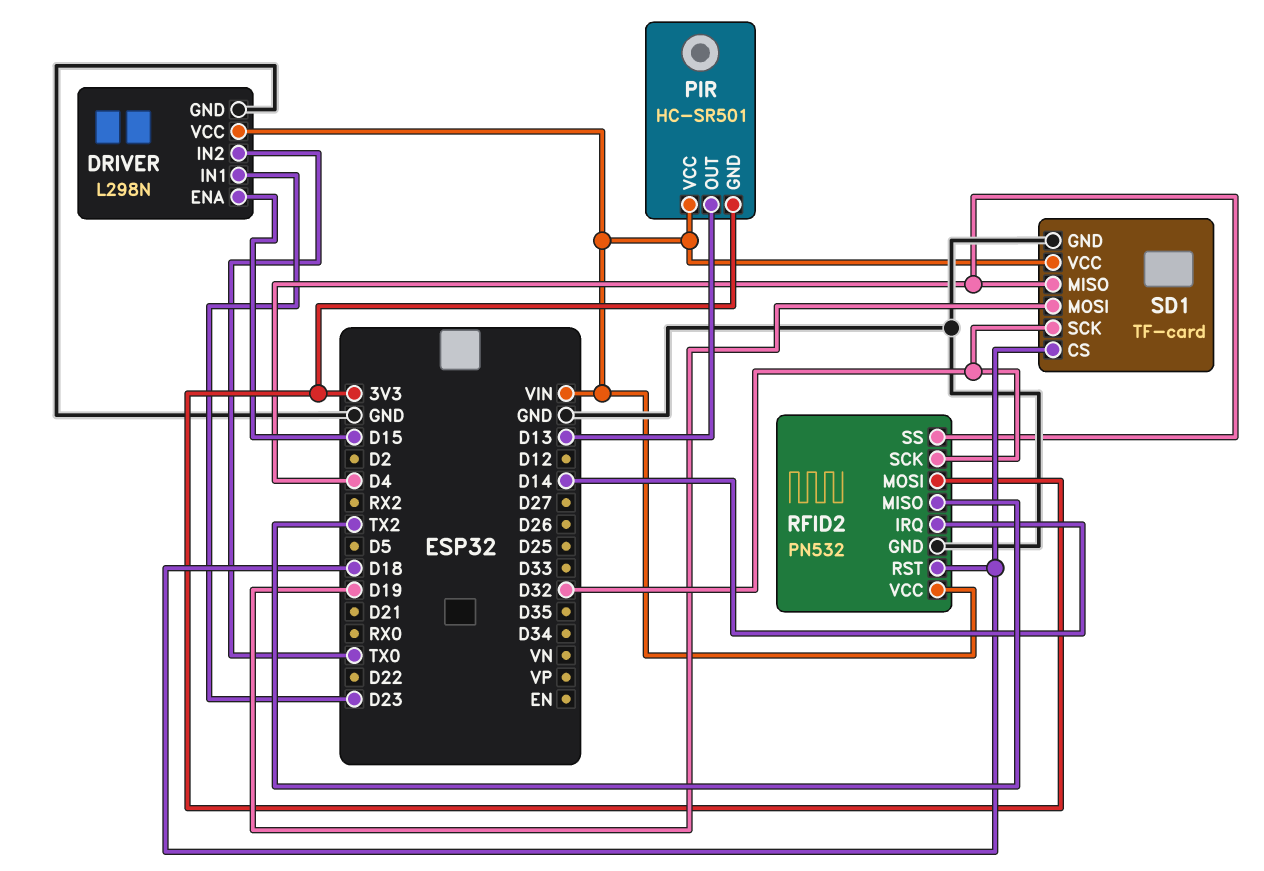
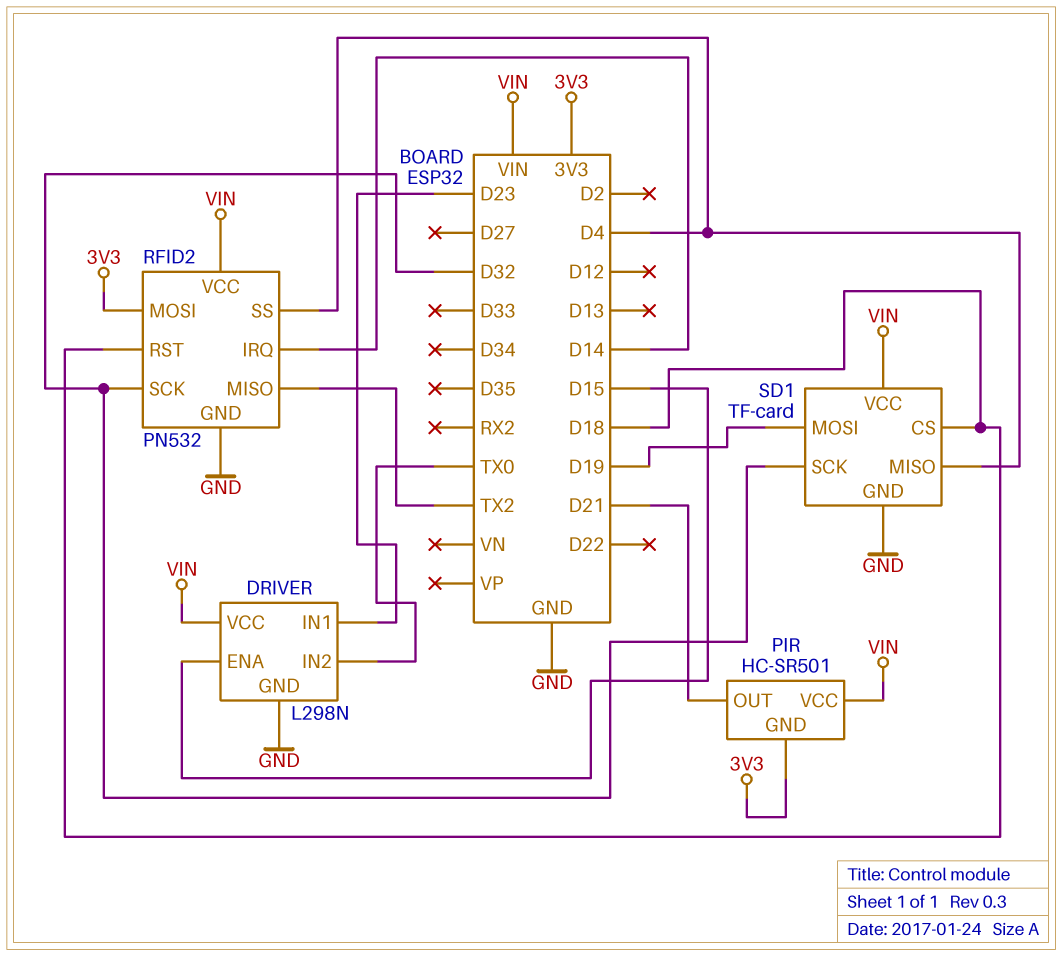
PIR pin OUT: D13 -> D21

